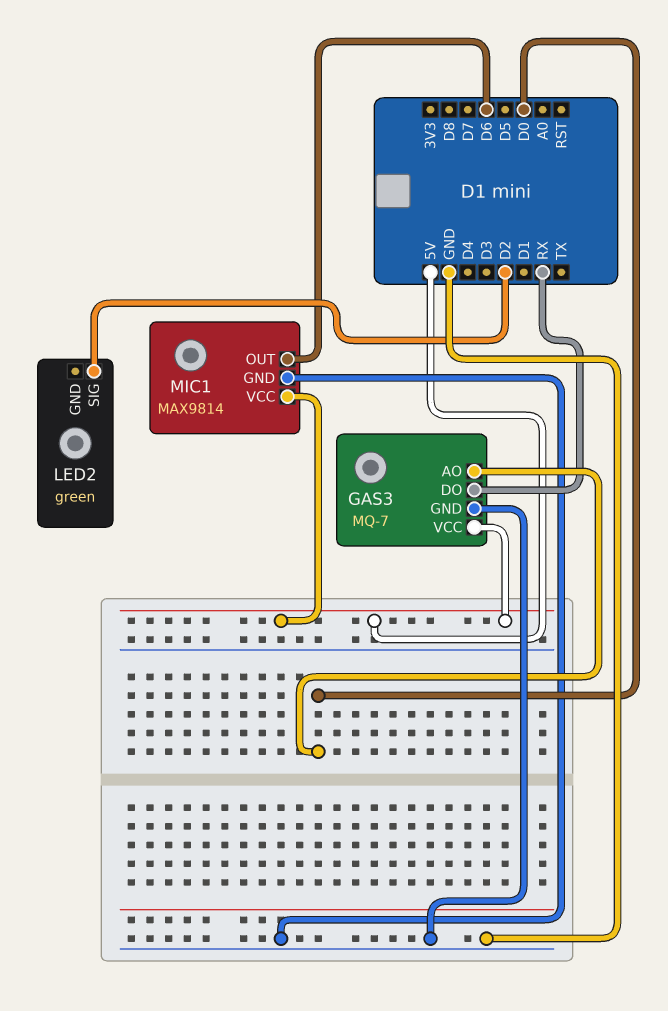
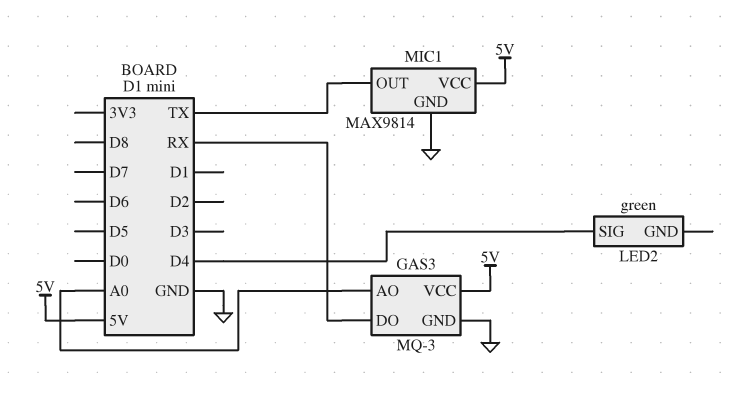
GAS3: MQ-7 -> MQ-3
GAS3 pin AO: D0 -> A0
LED2 pin SIG: D2 -> D4
MIC1 pin OUT: D6 -> TX

